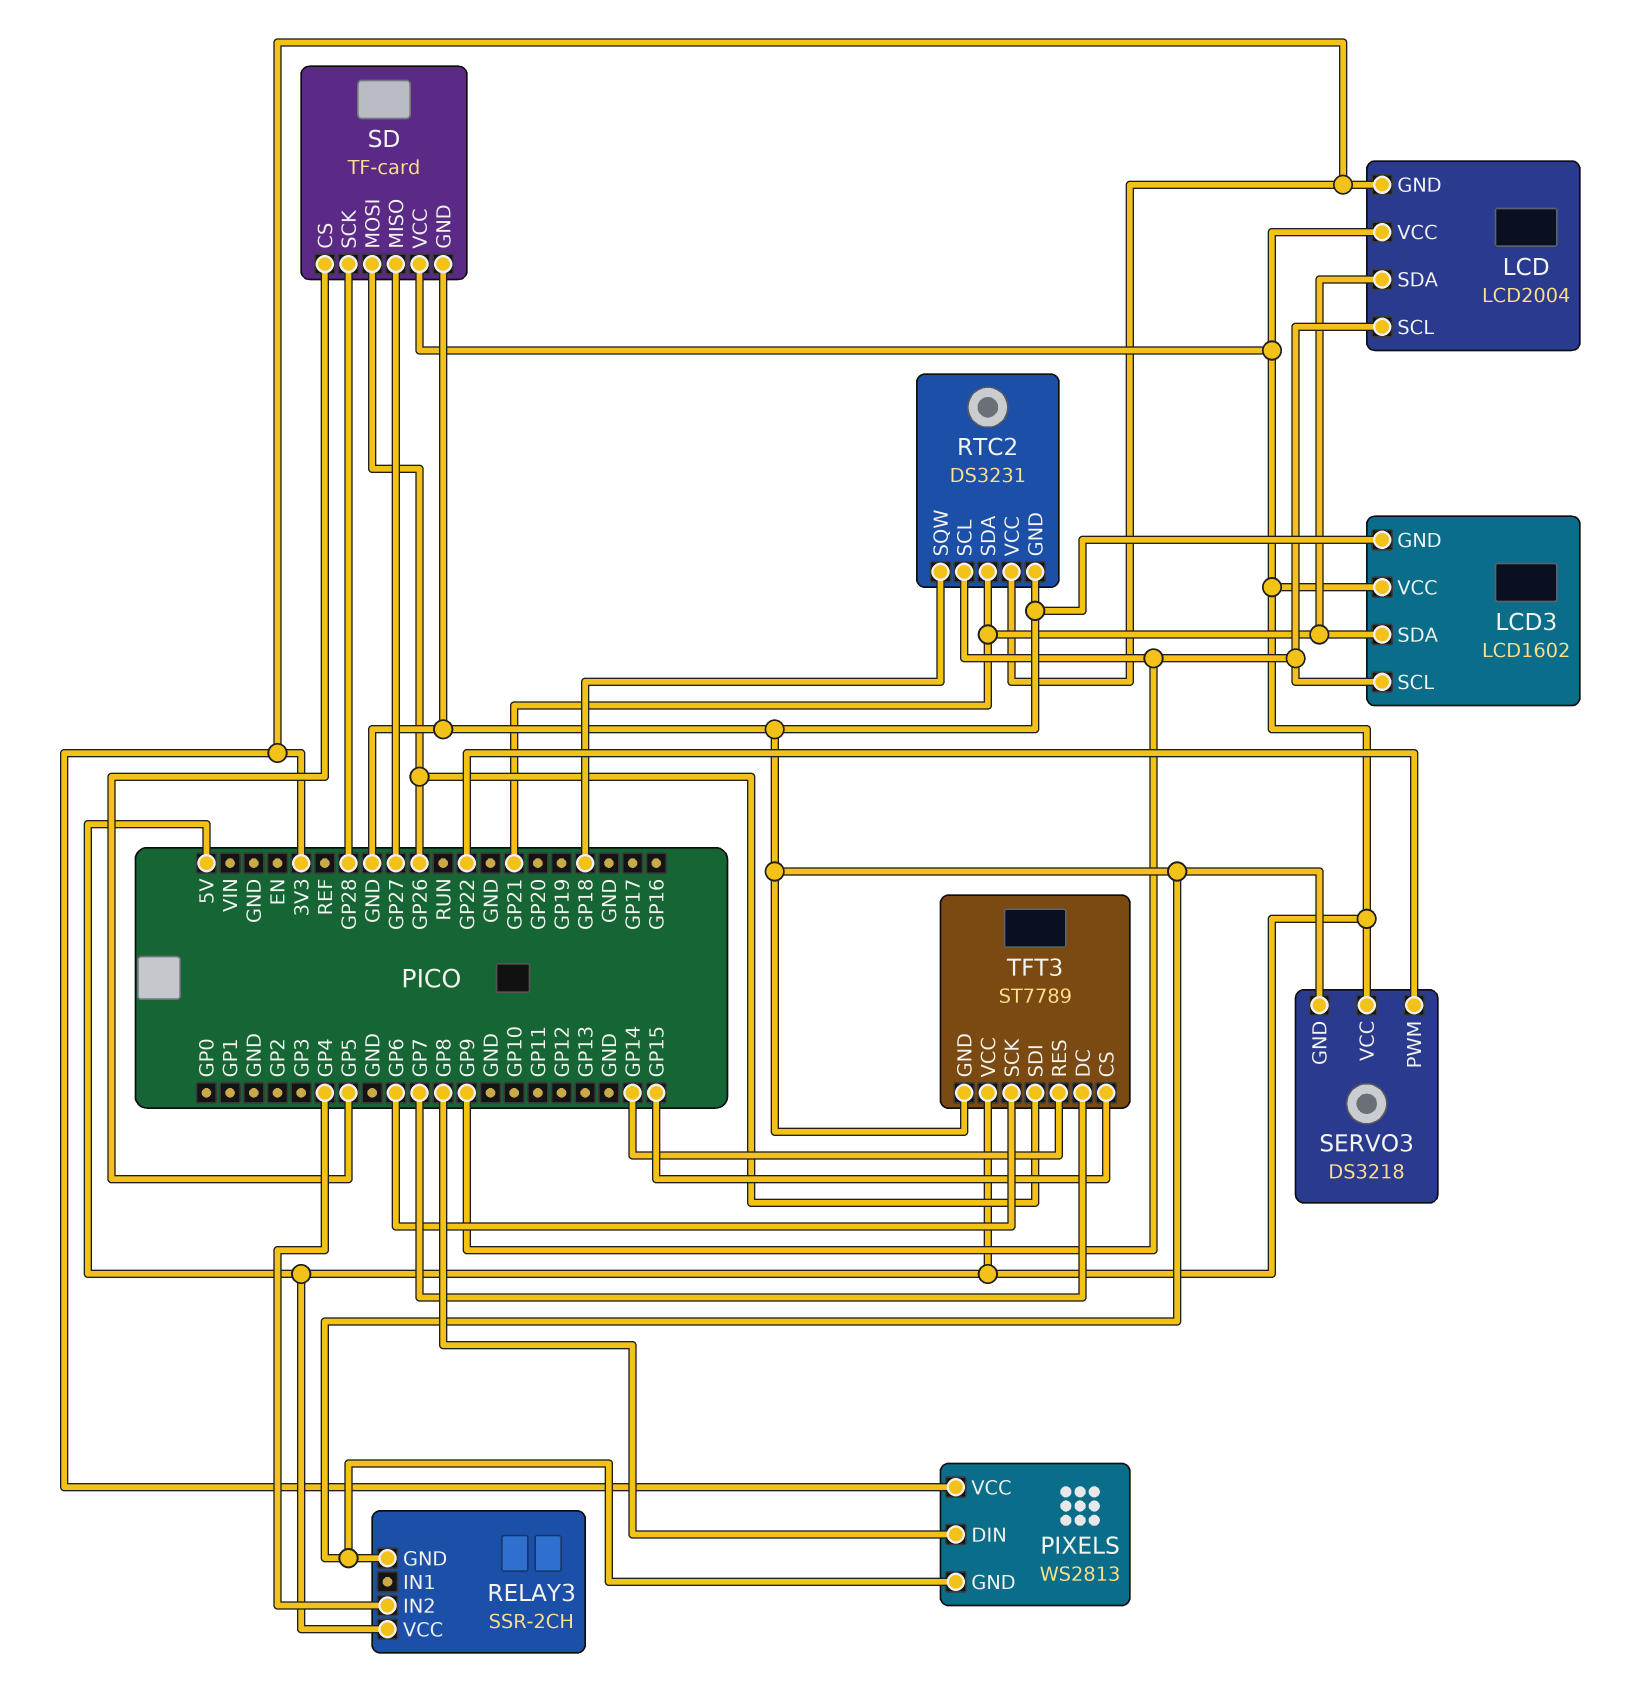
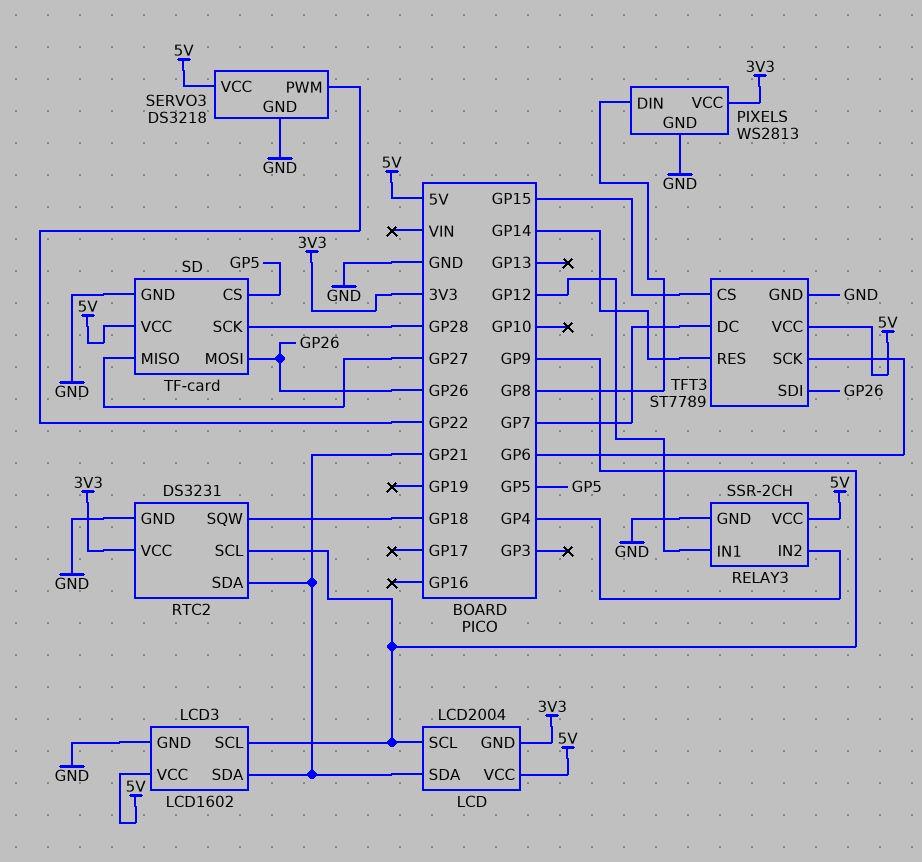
RELAY3 pin IN1: none -> GP12

